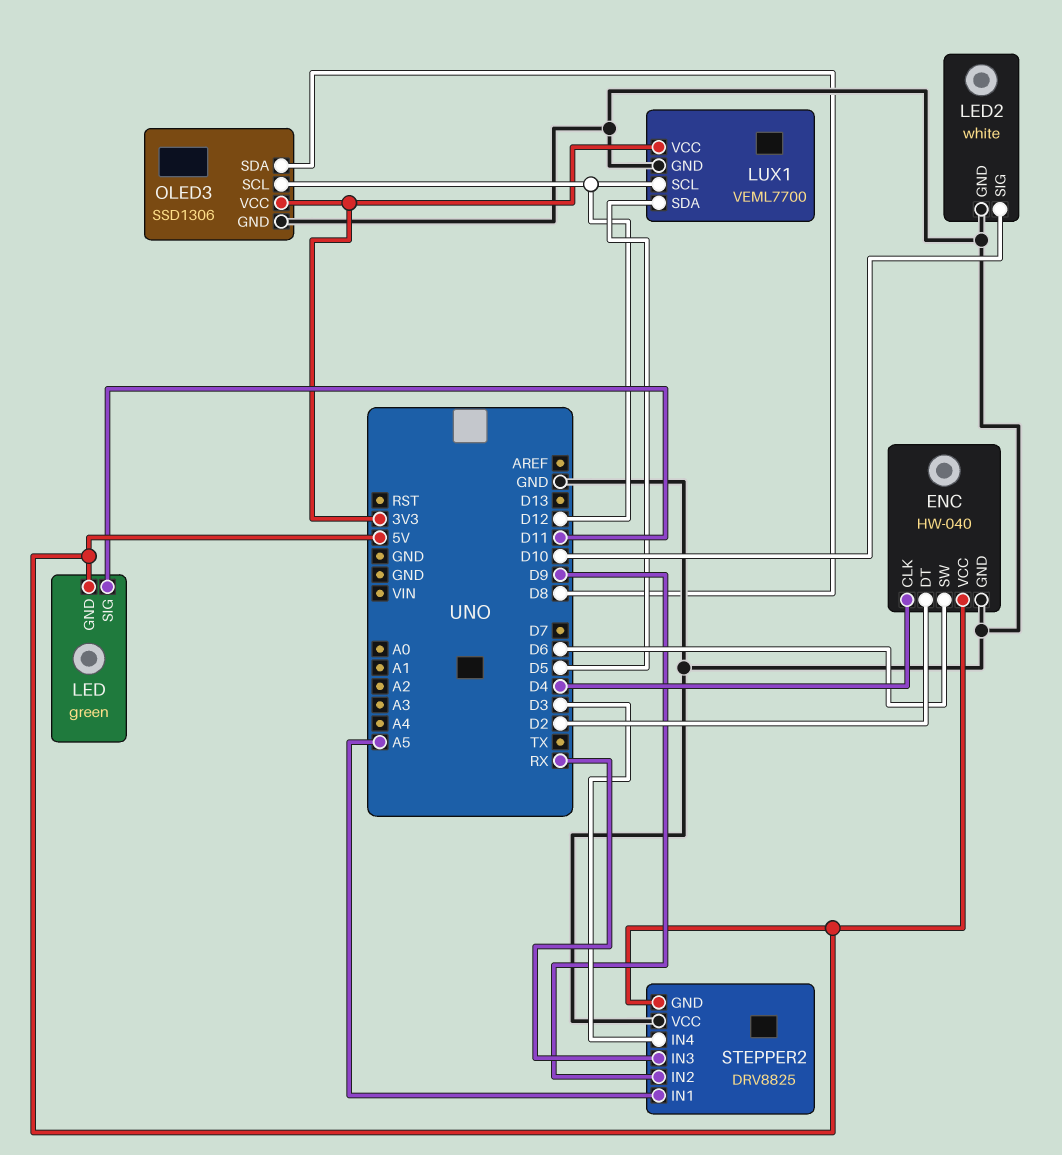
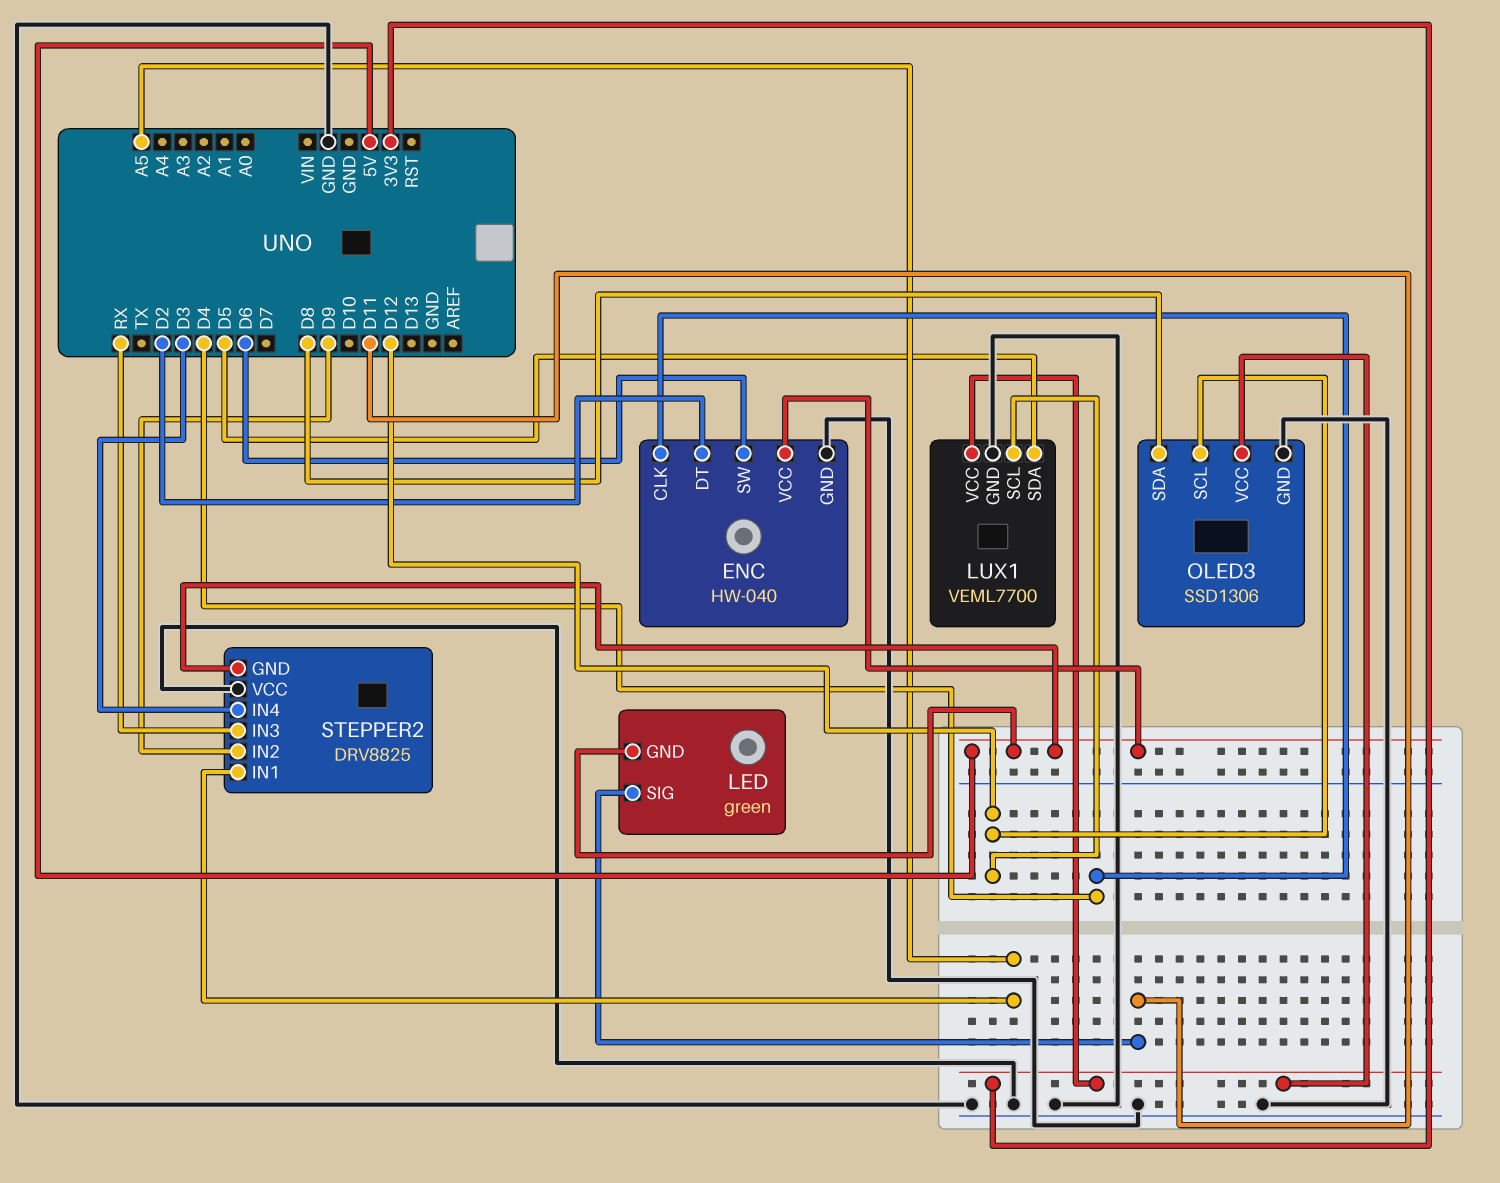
LED2: white -> none
LED2 pin GND: GND -> none
LED2 pin SIG: D10 -> none

